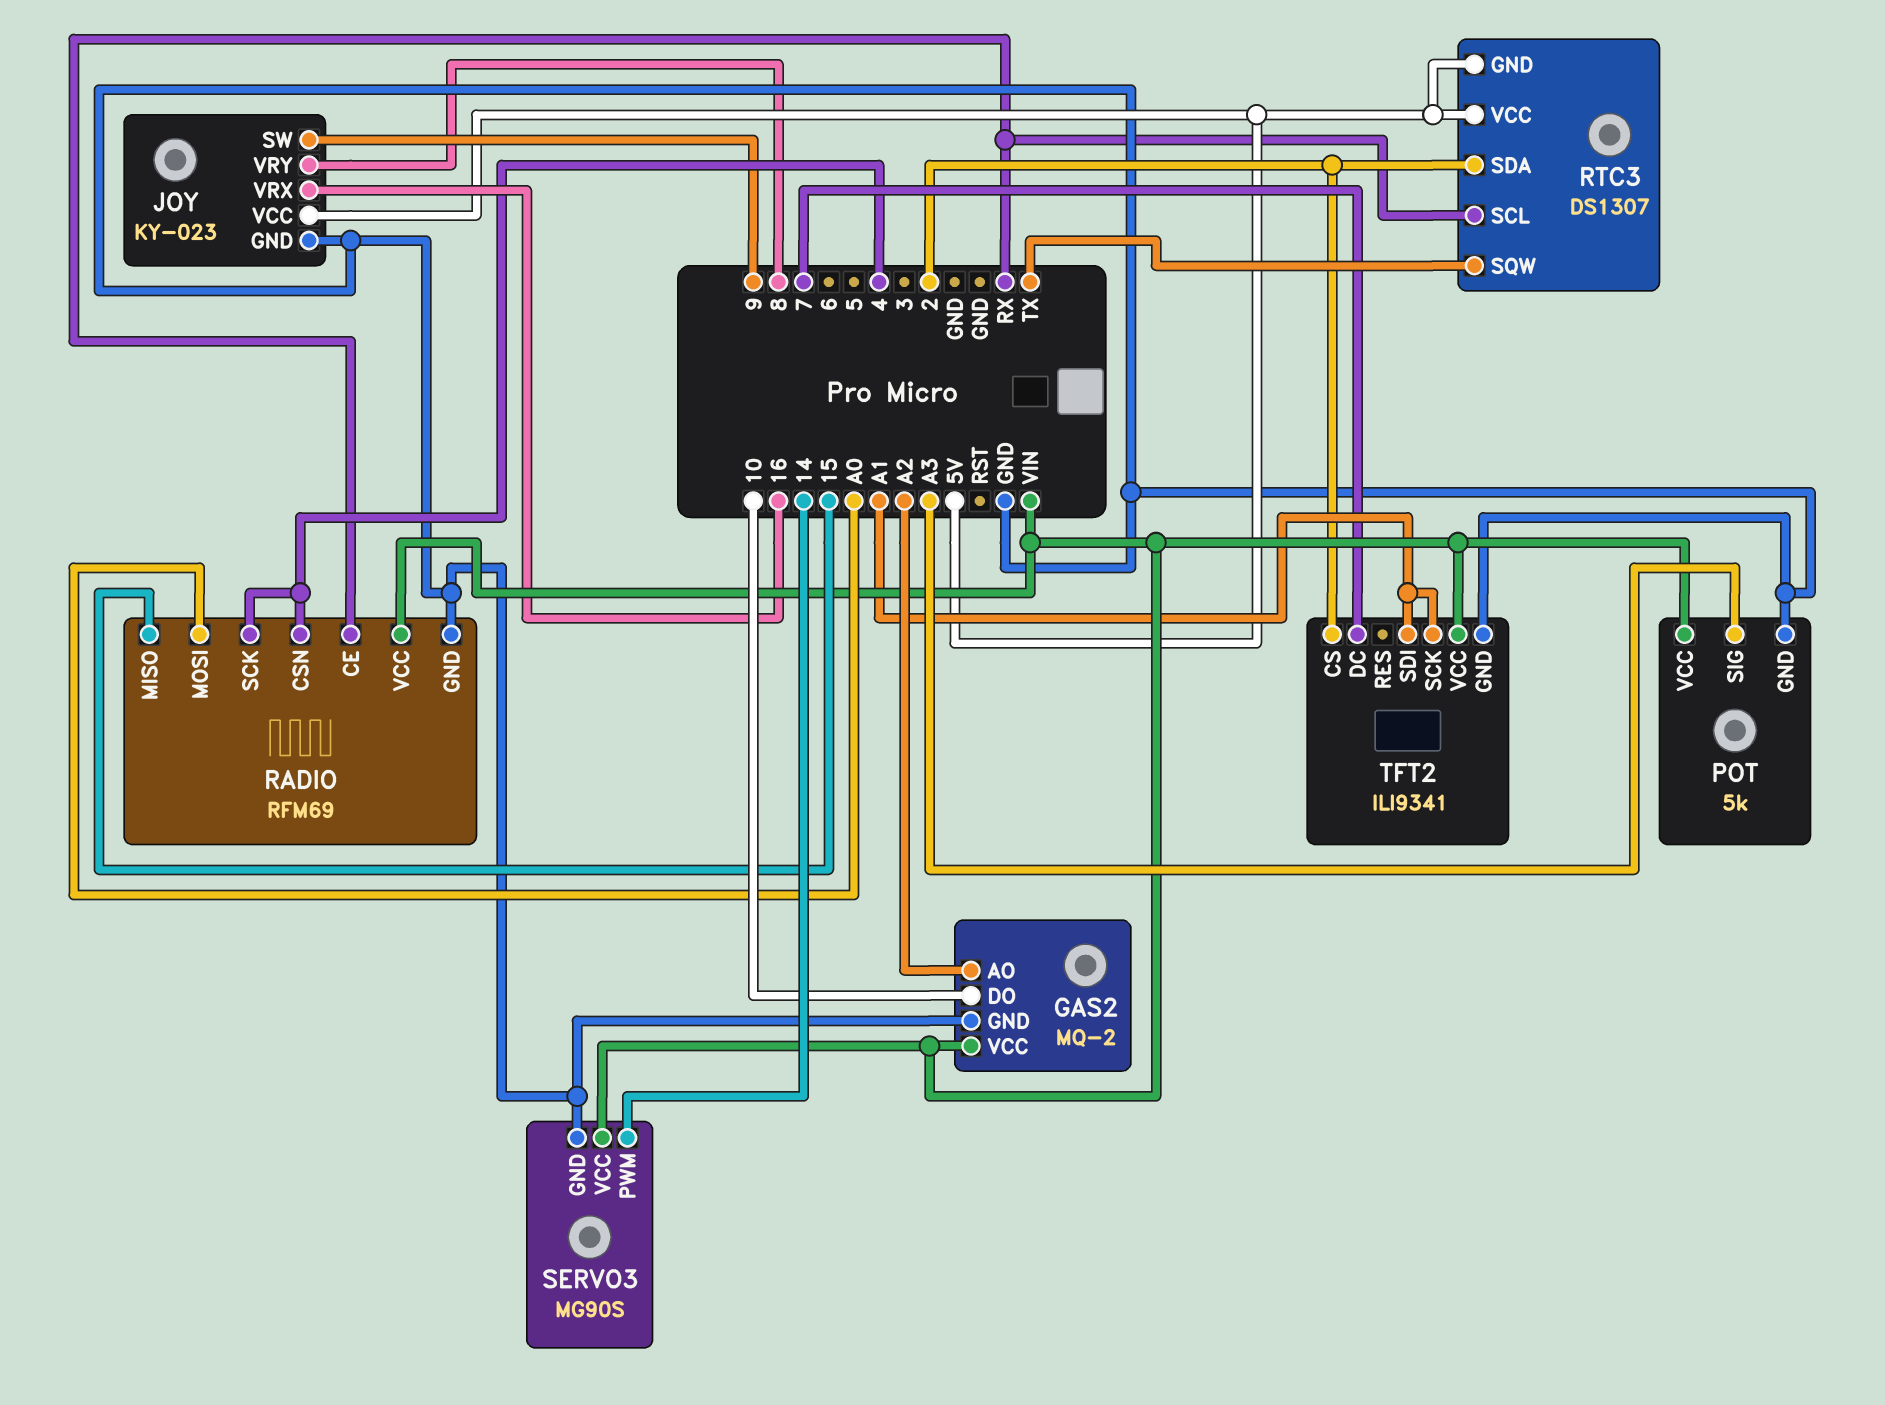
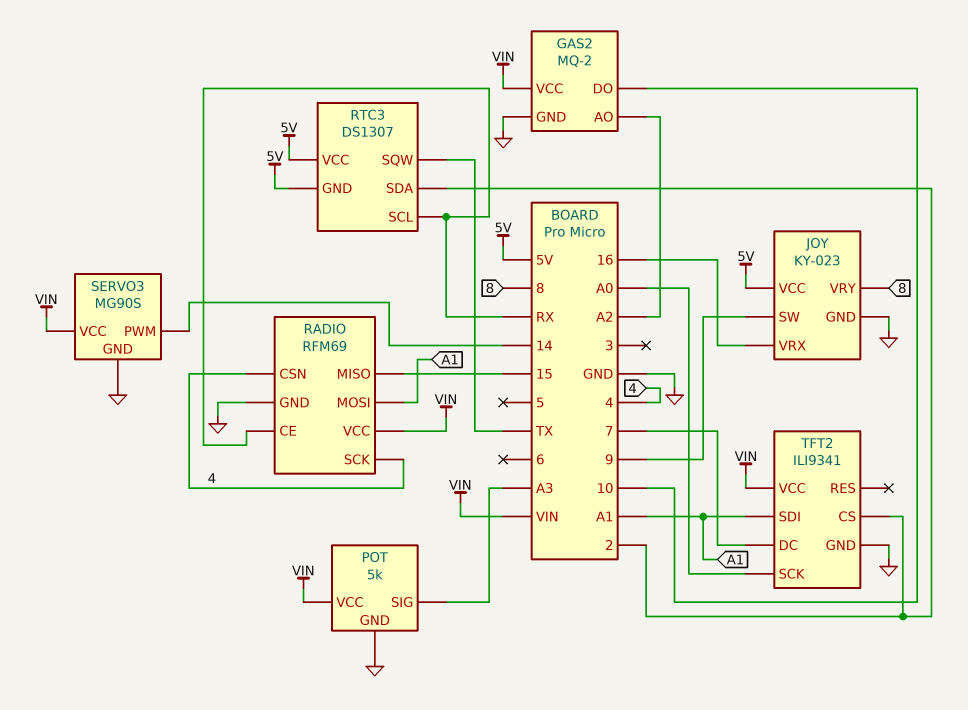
RADIO pin MOSI: A0 -> A1
TFT2 pin SCK: A1 -> A0

